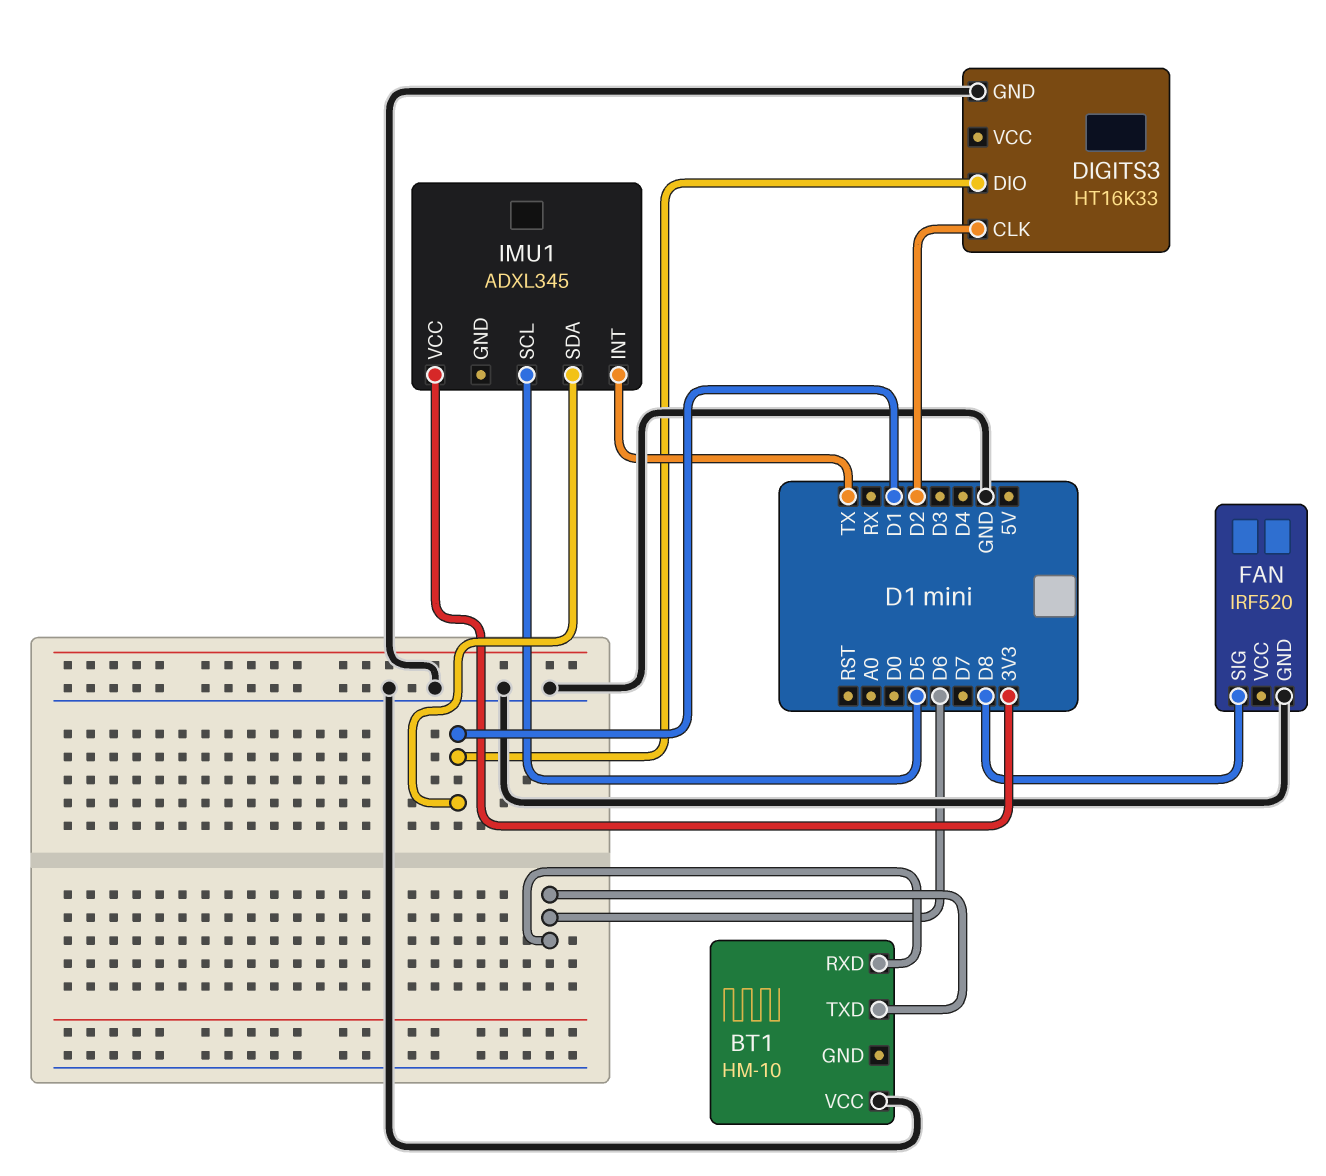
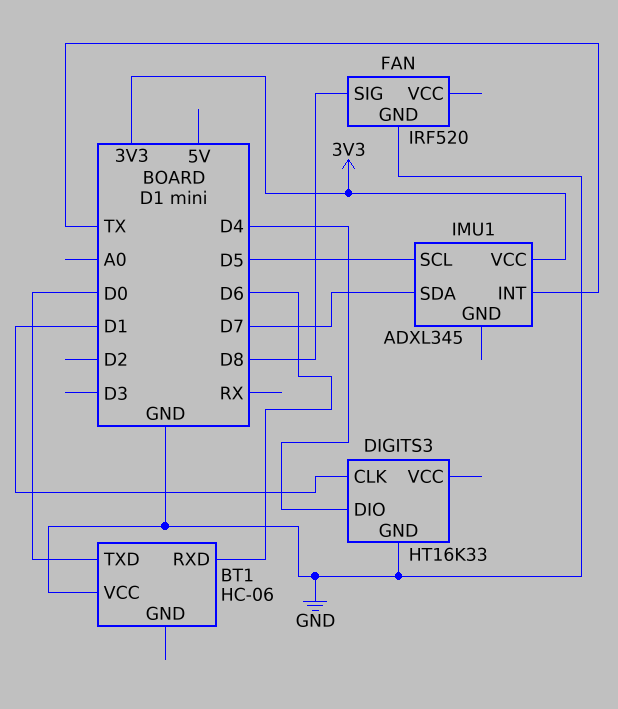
BT1: HM-10 -> HC-06
BT1 pin TXD: D6 -> D0
DIGITS3 pin CLK: D2 -> D1
DIGITS3 pin DIO: D1 -> D4
IMU1 pin SDA: D1 -> D7

